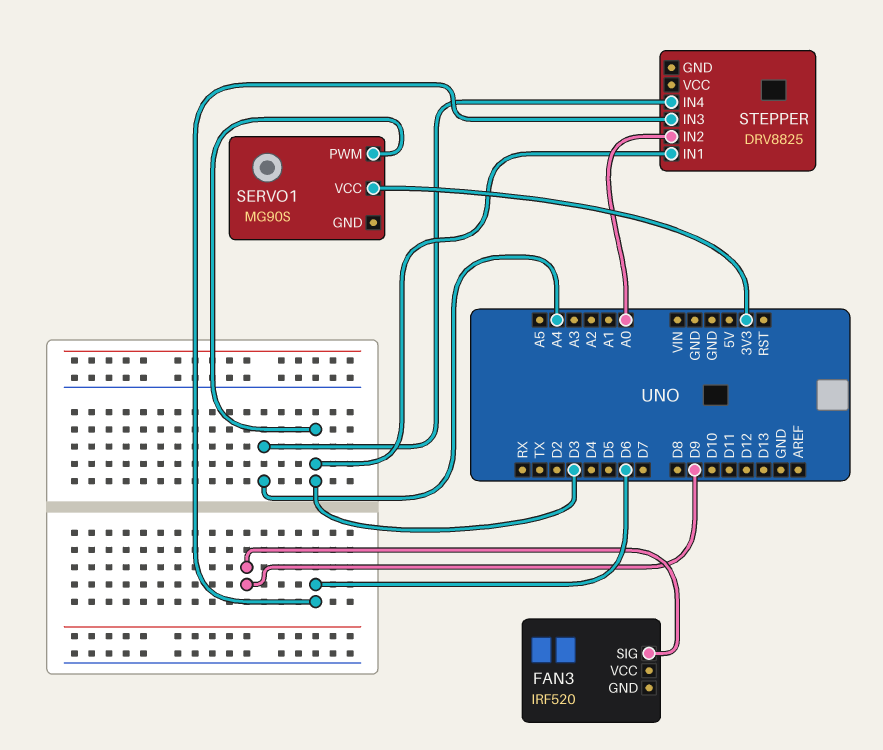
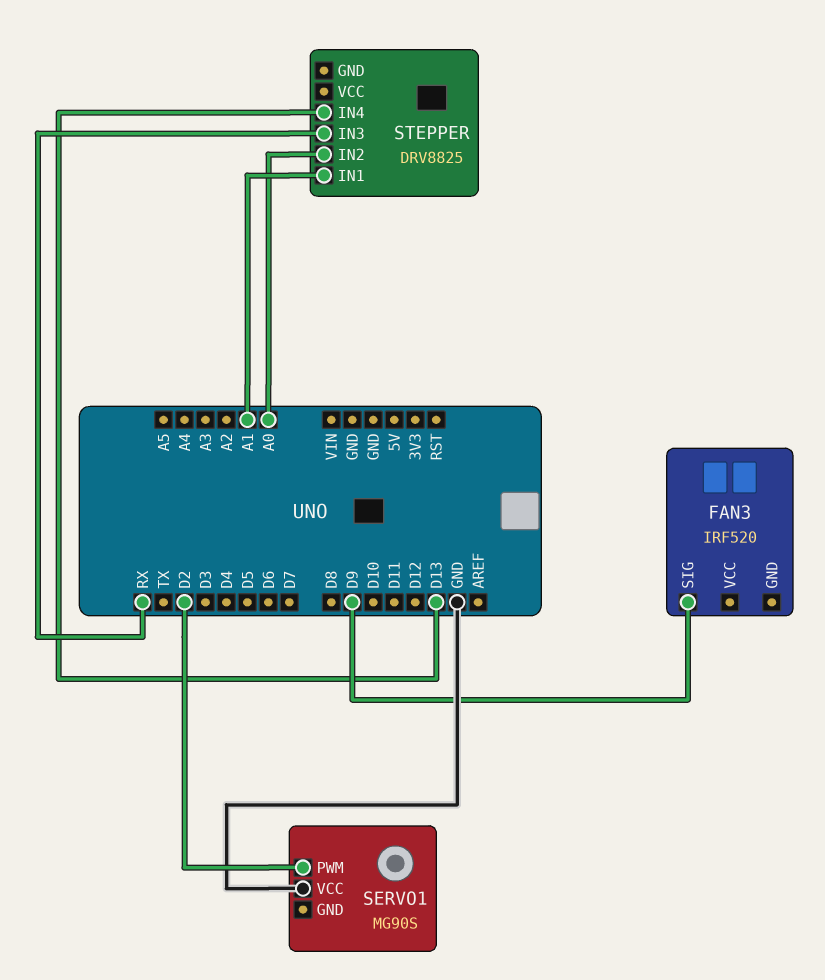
SERVO1 pin PWM: D3 -> D2
SERVO1 pin VCC: 3V3 -> GND
STEPPER pin IN1: D3 -> A1
STEPPER pin IN3: D6 -> RX
STEPPER pin IN4: A4 -> D13

